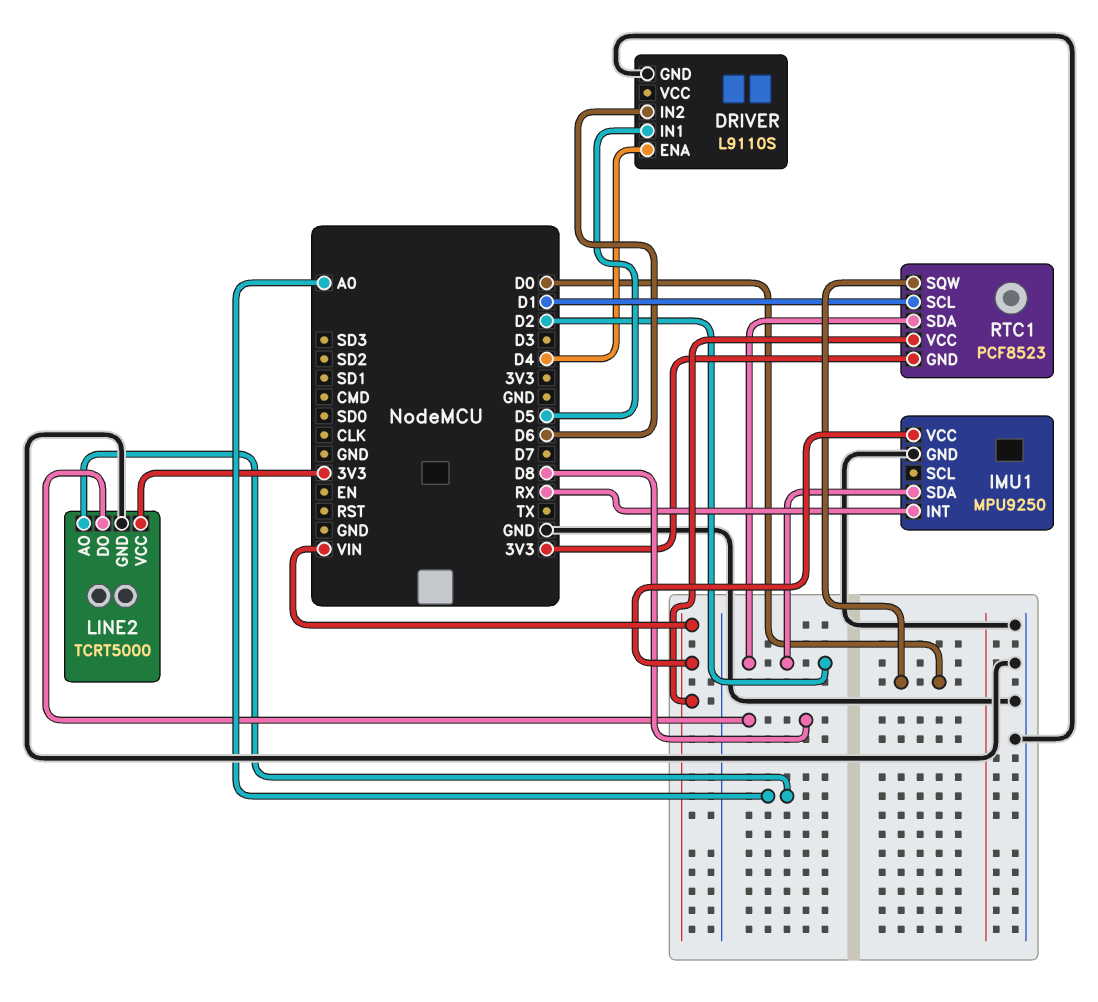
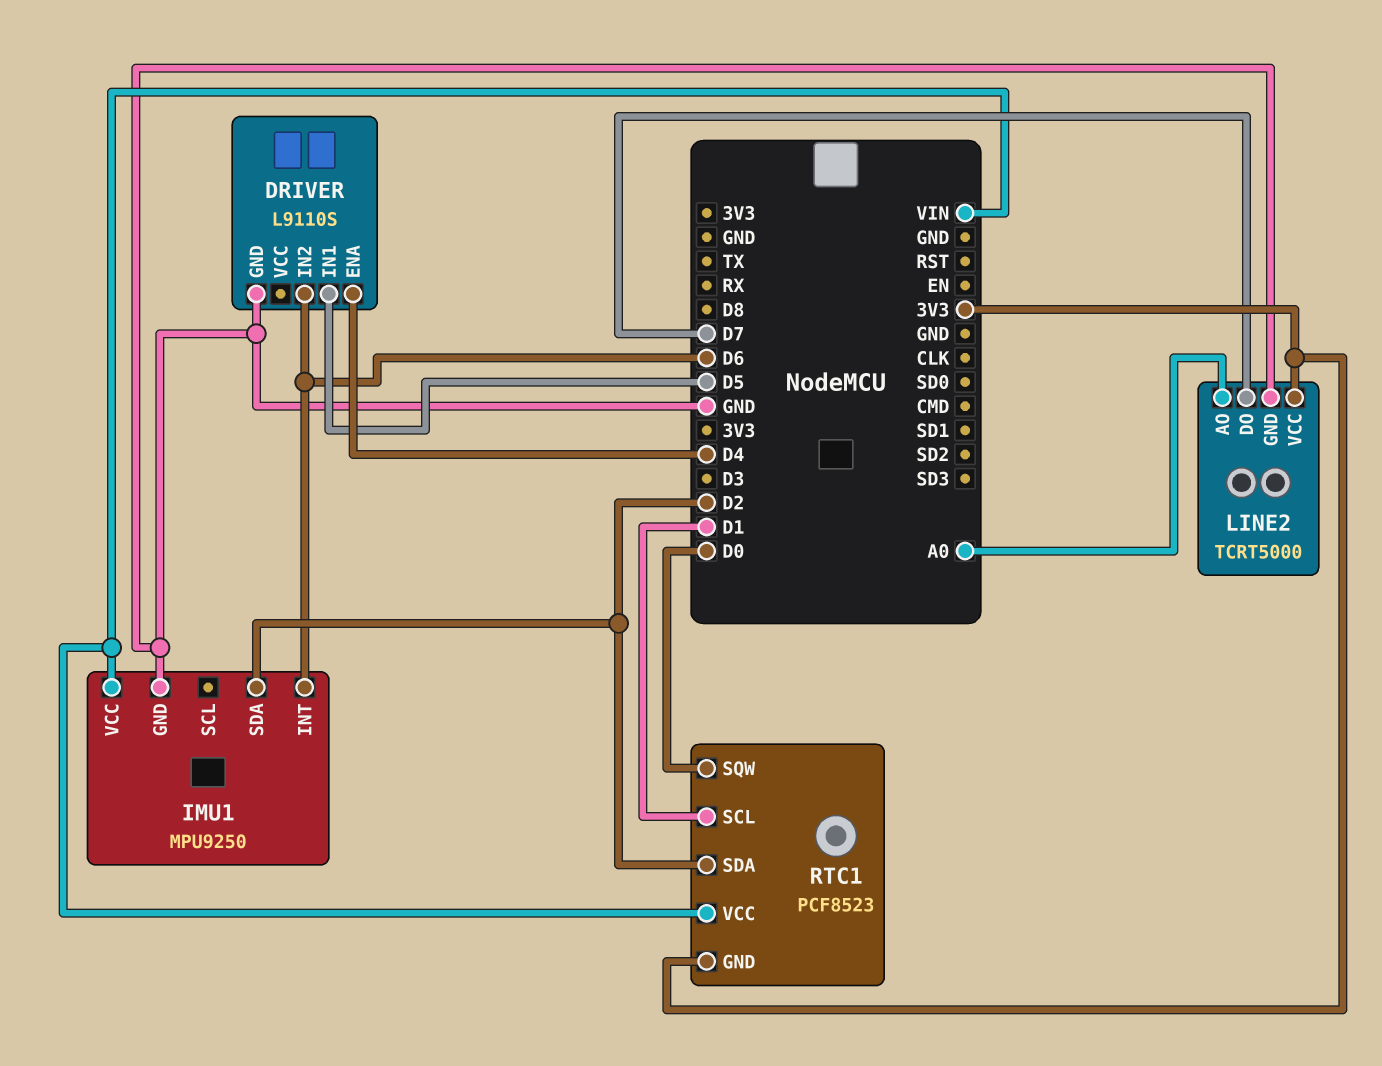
IMU1 pin INT: RX -> D6
LINE2 pin DO: D8 -> D7

